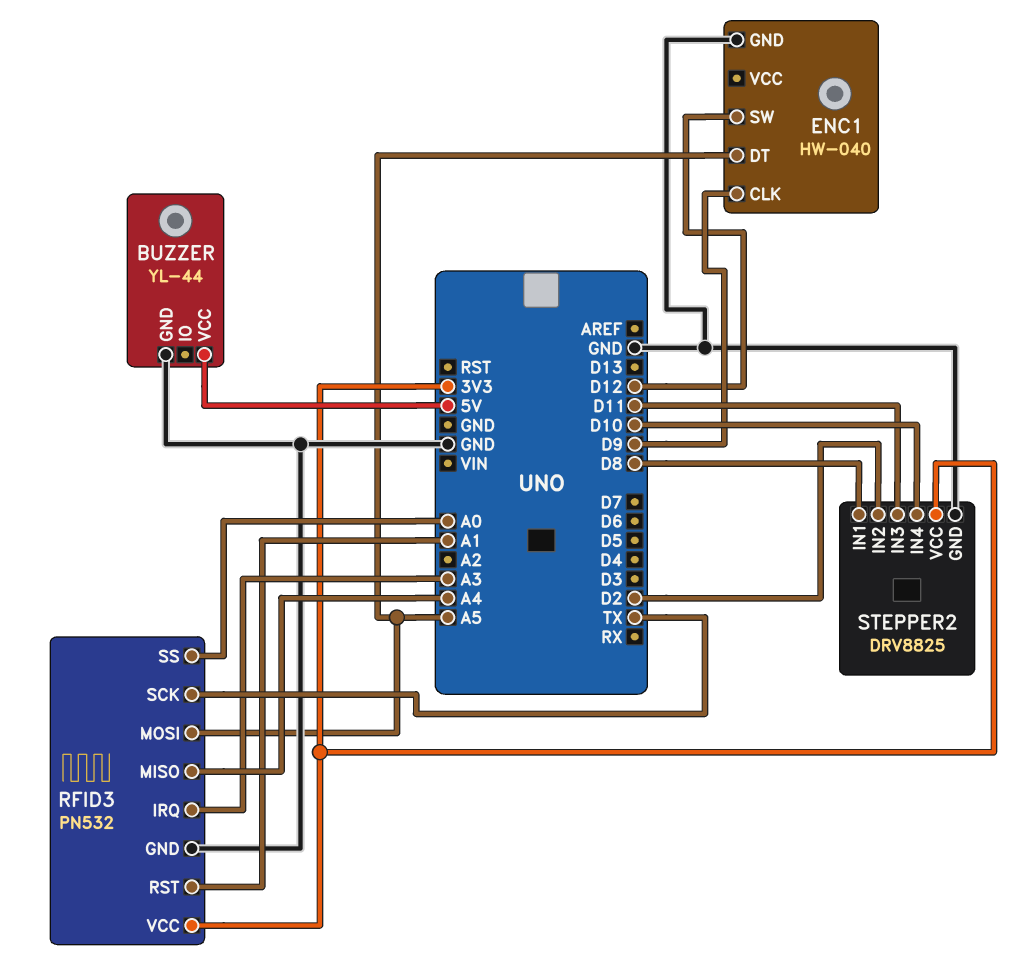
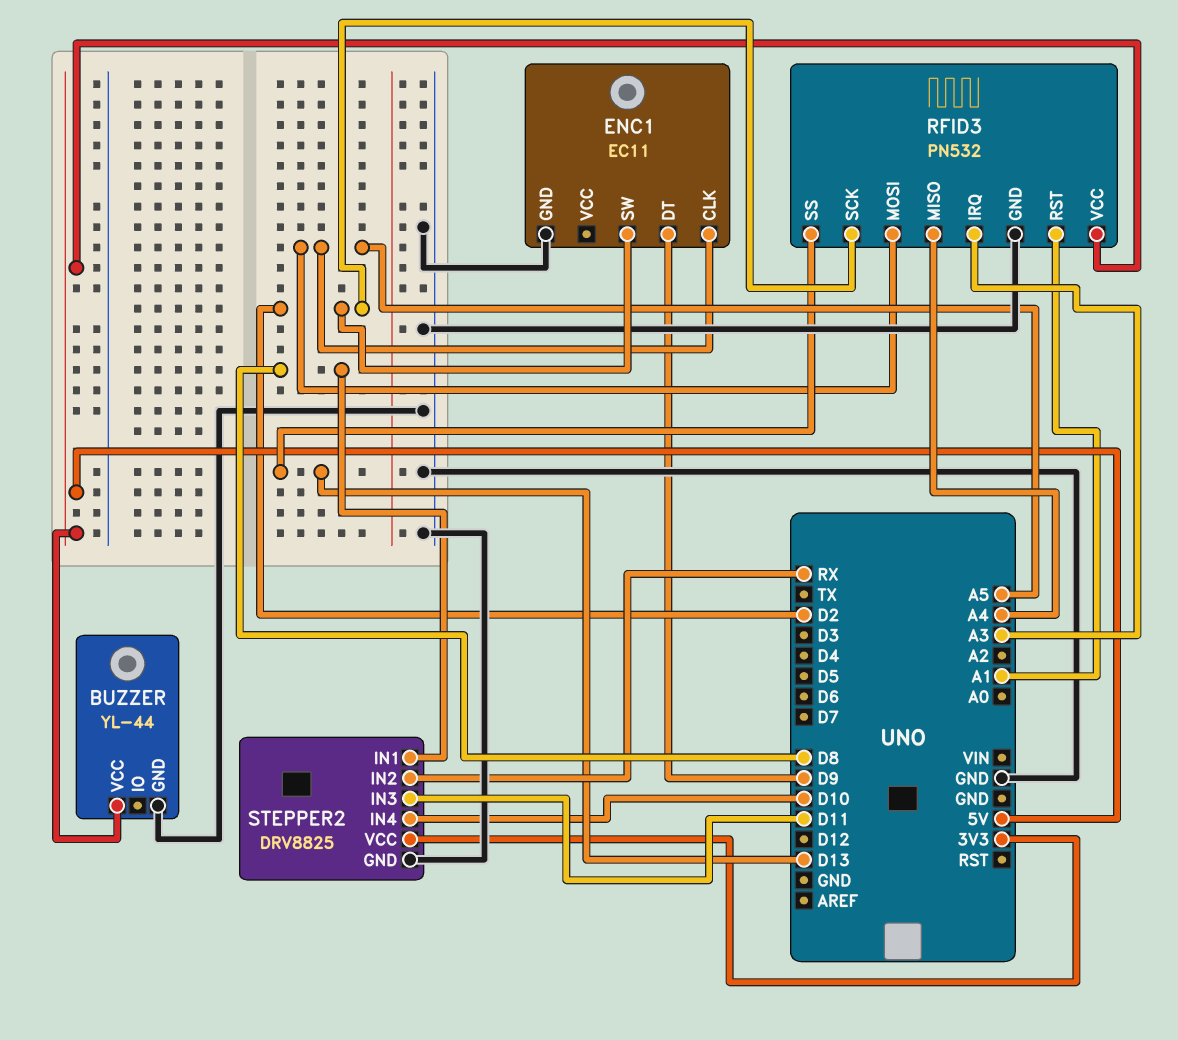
ENC1: HW-040 -> EC11
ENC1 pin CLK: D9 -> A5
ENC1 pin DT: A5 -> D9
ENC1 pin SW: D12 -> D2
RFID3 pin SCK: TX -> D2
RFID3 pin SS: A0 -> D13
RFID3 pin VCC: 3V3 -> 5V
STEPPER2 pin IN2: D2 -> RX

